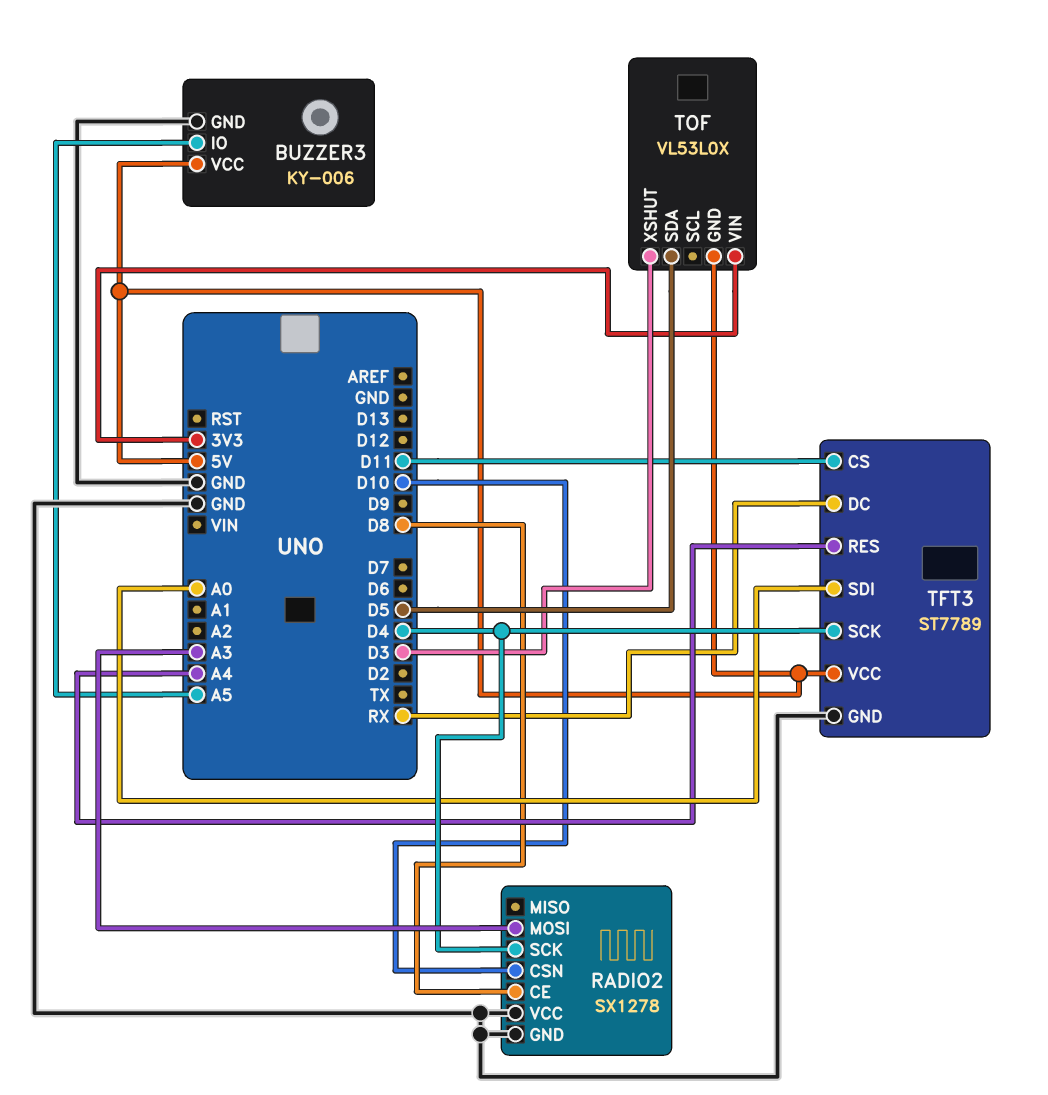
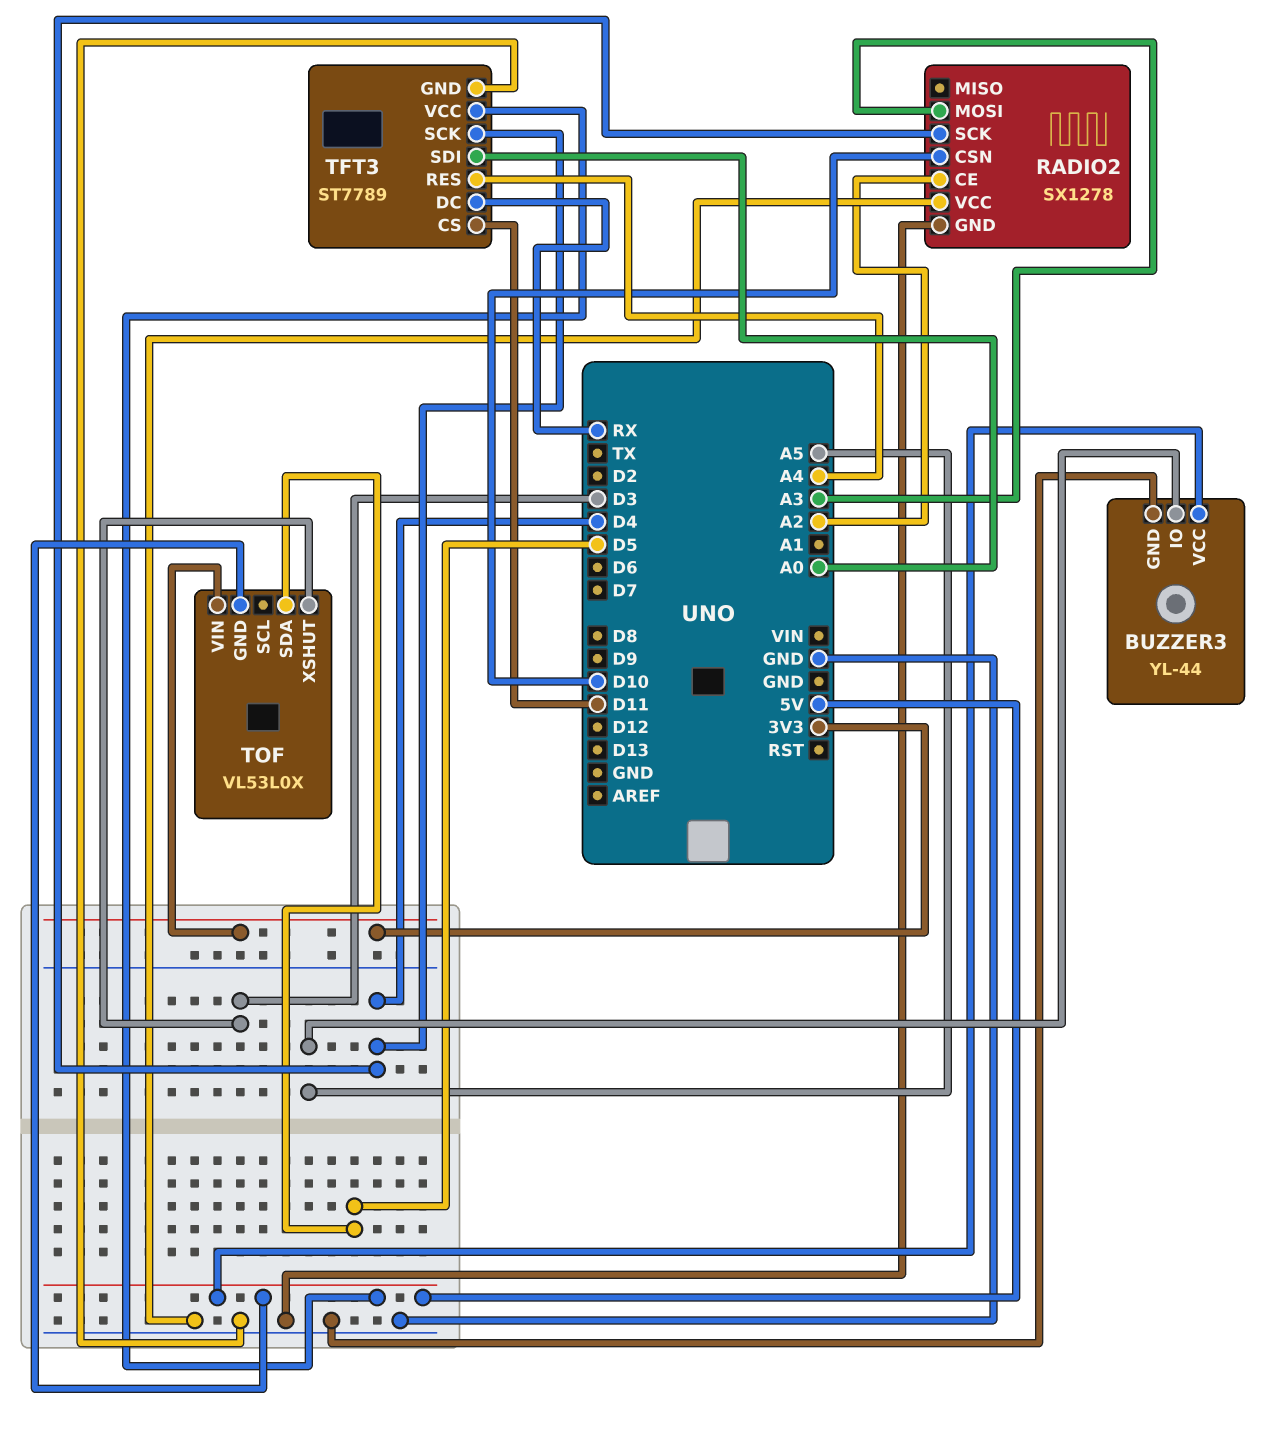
BUZZER3: KY-006 -> YL-44
RADIO2 pin CE: D8 -> A2

